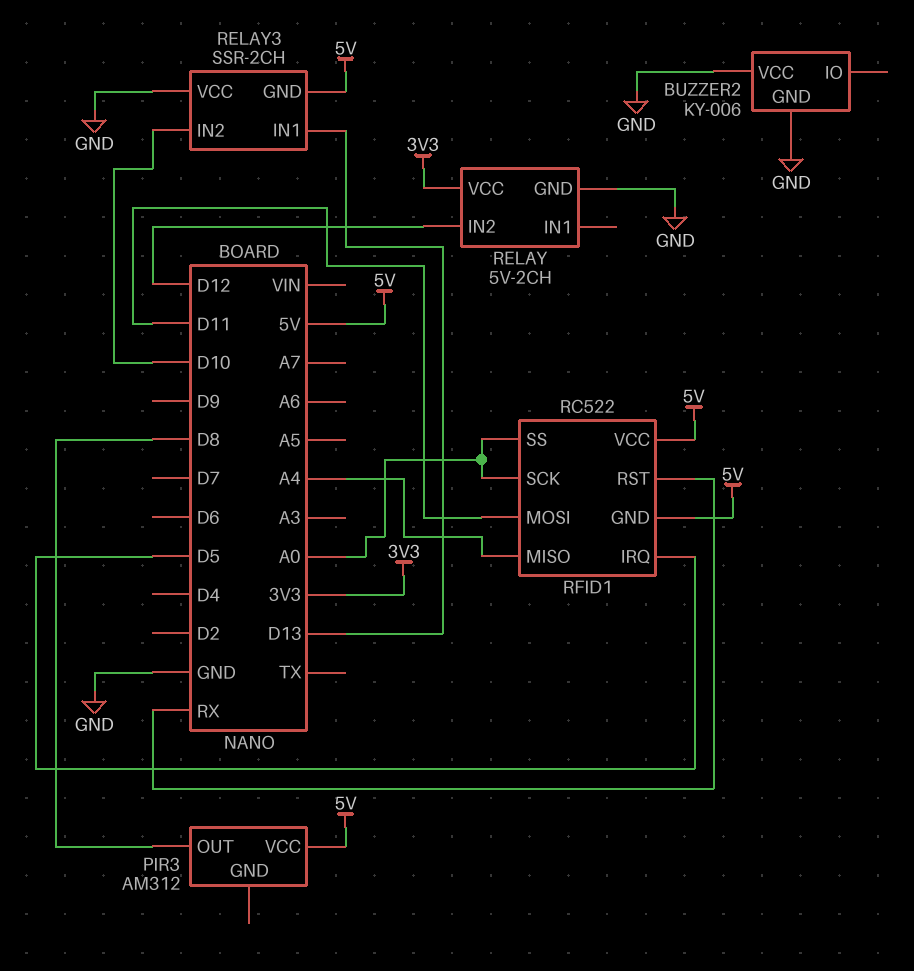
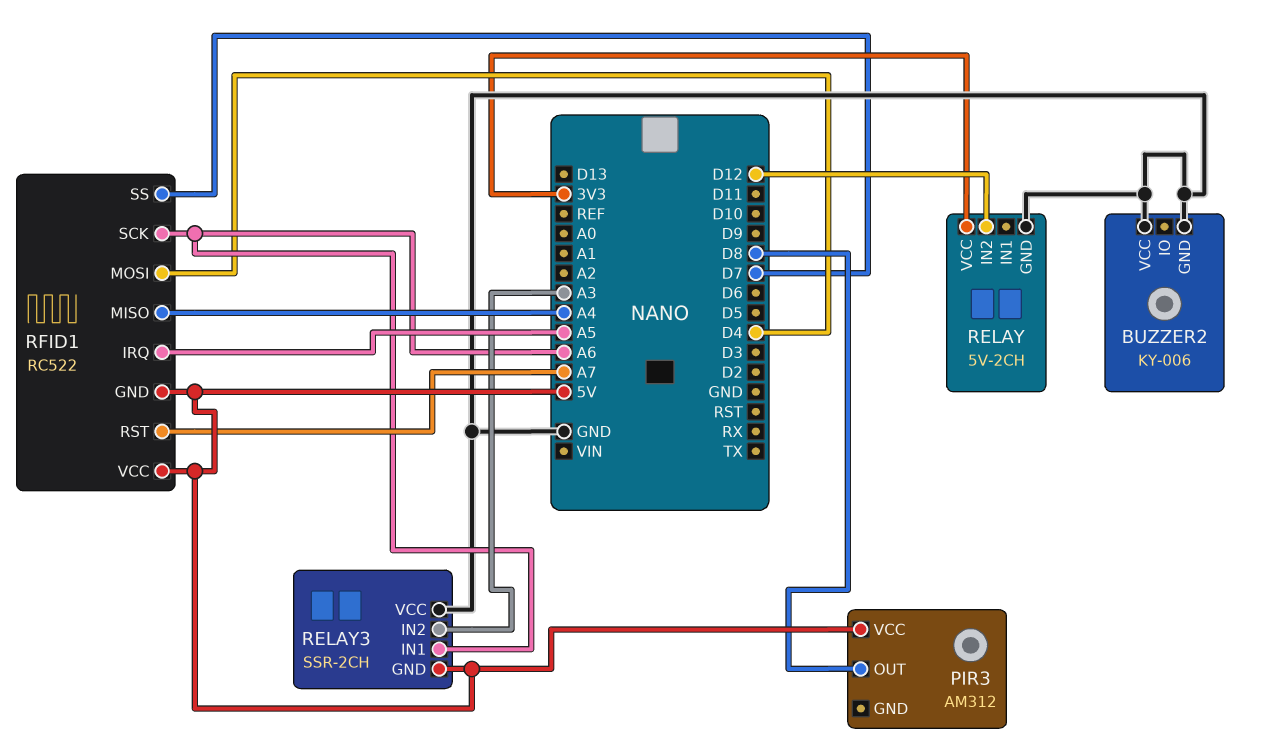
RELAY3 pin IN1: D13 -> A6
RELAY3 pin IN2: D10 -> A3
RFID1 pin IRQ: D5 -> A5
RFID1 pin MOSI: D11 -> D4
RFID1 pin RST: RX -> A7
RFID1 pin SCK: A0 -> A6
RFID1 pin SS: A0 -> D7

